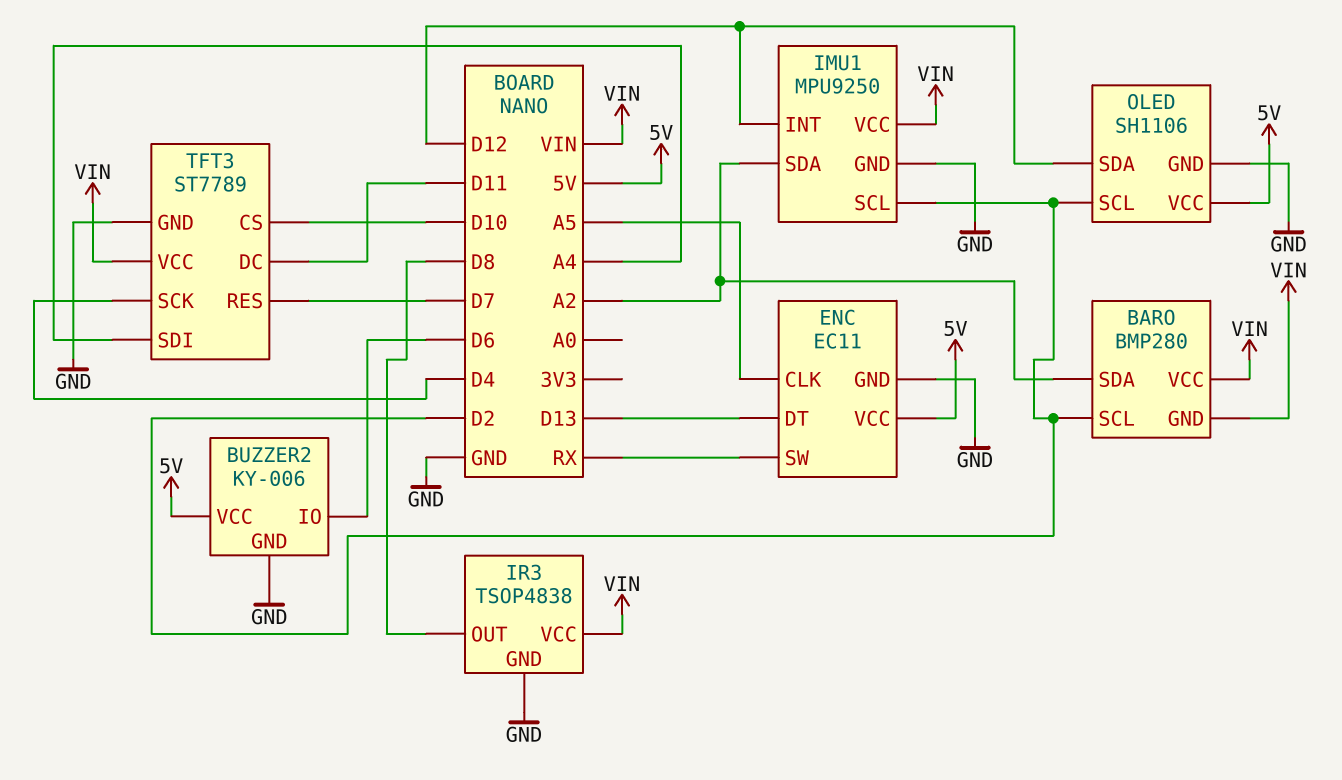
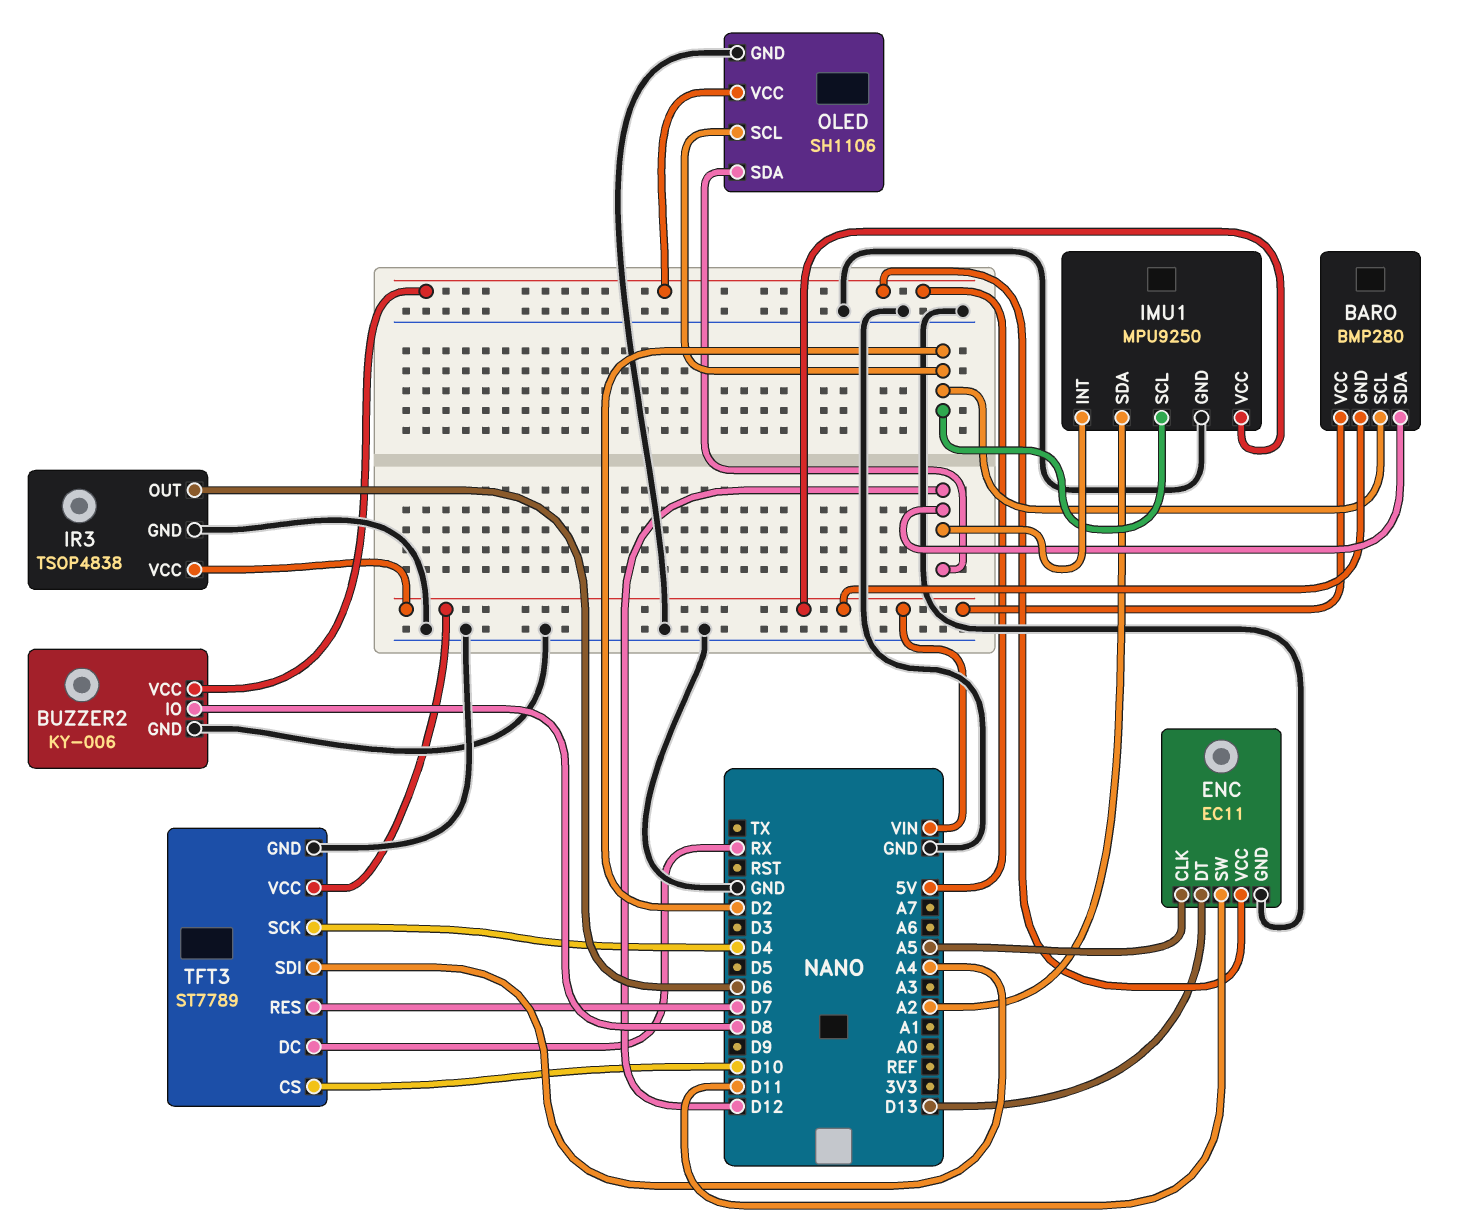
BARO pin SDA: A2 -> D12
BUZZER2 pin IO: D6 -> D8
ENC pin SW: RX -> D11
IR3 pin OUT: D8 -> D6
TFT3 pin DC: D11 -> RX

